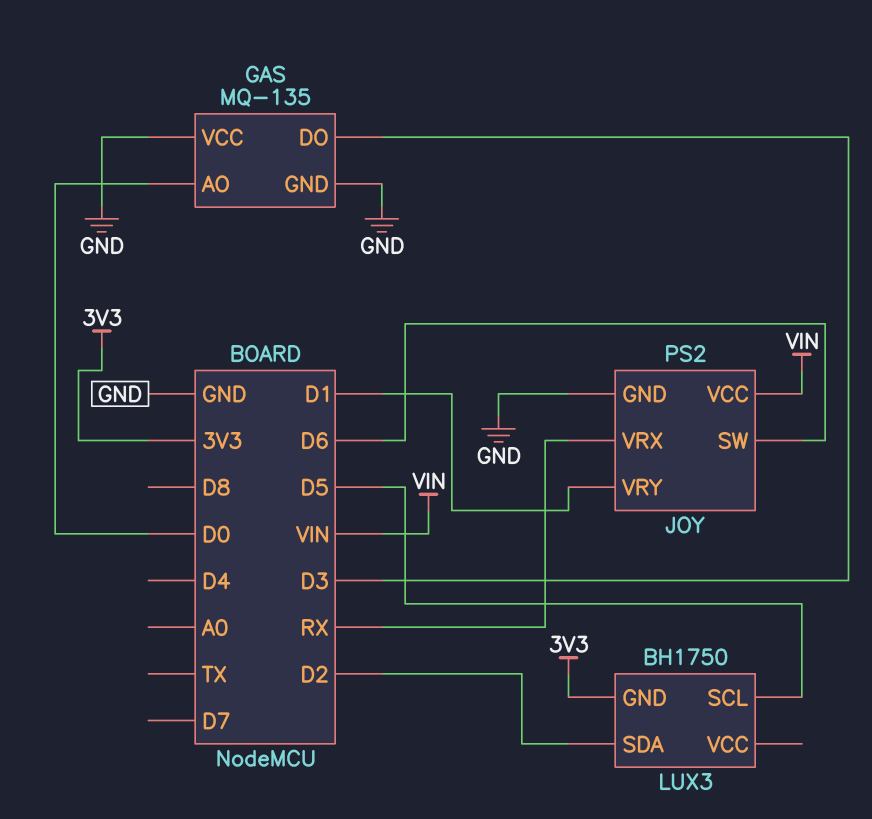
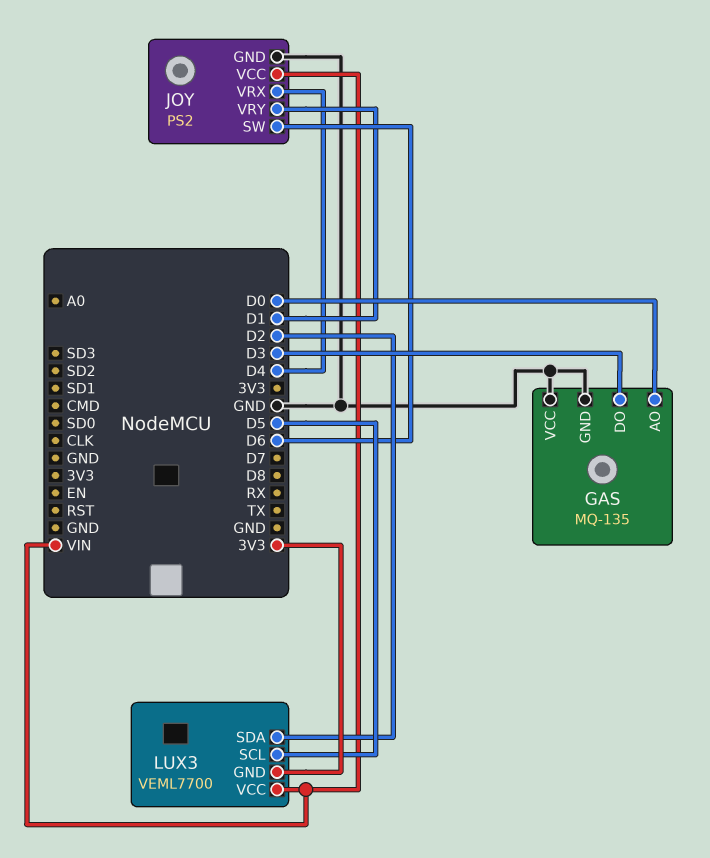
JOY pin VRX: RX -> D4
LUX3: BH1750 -> VEML7700
LUX3 pin VCC: none -> VIN

